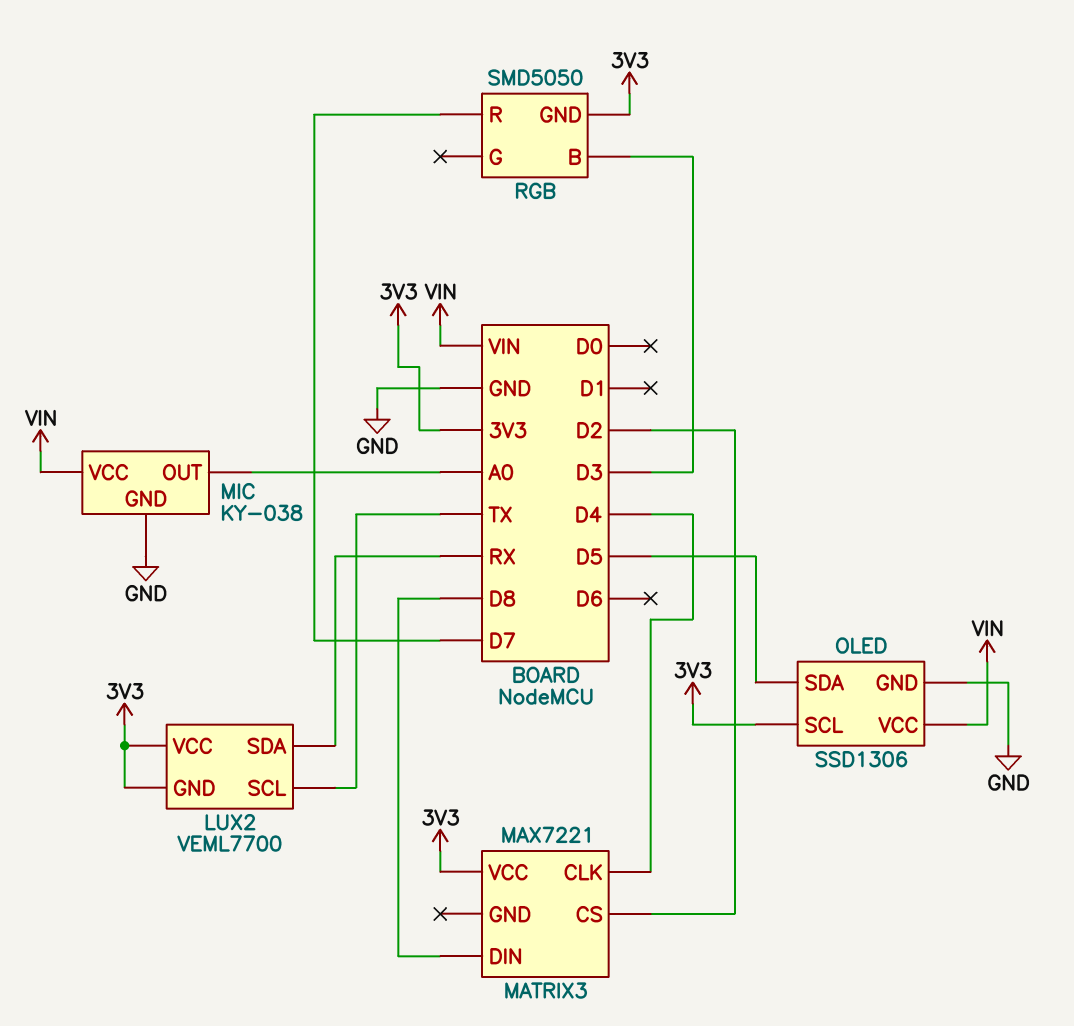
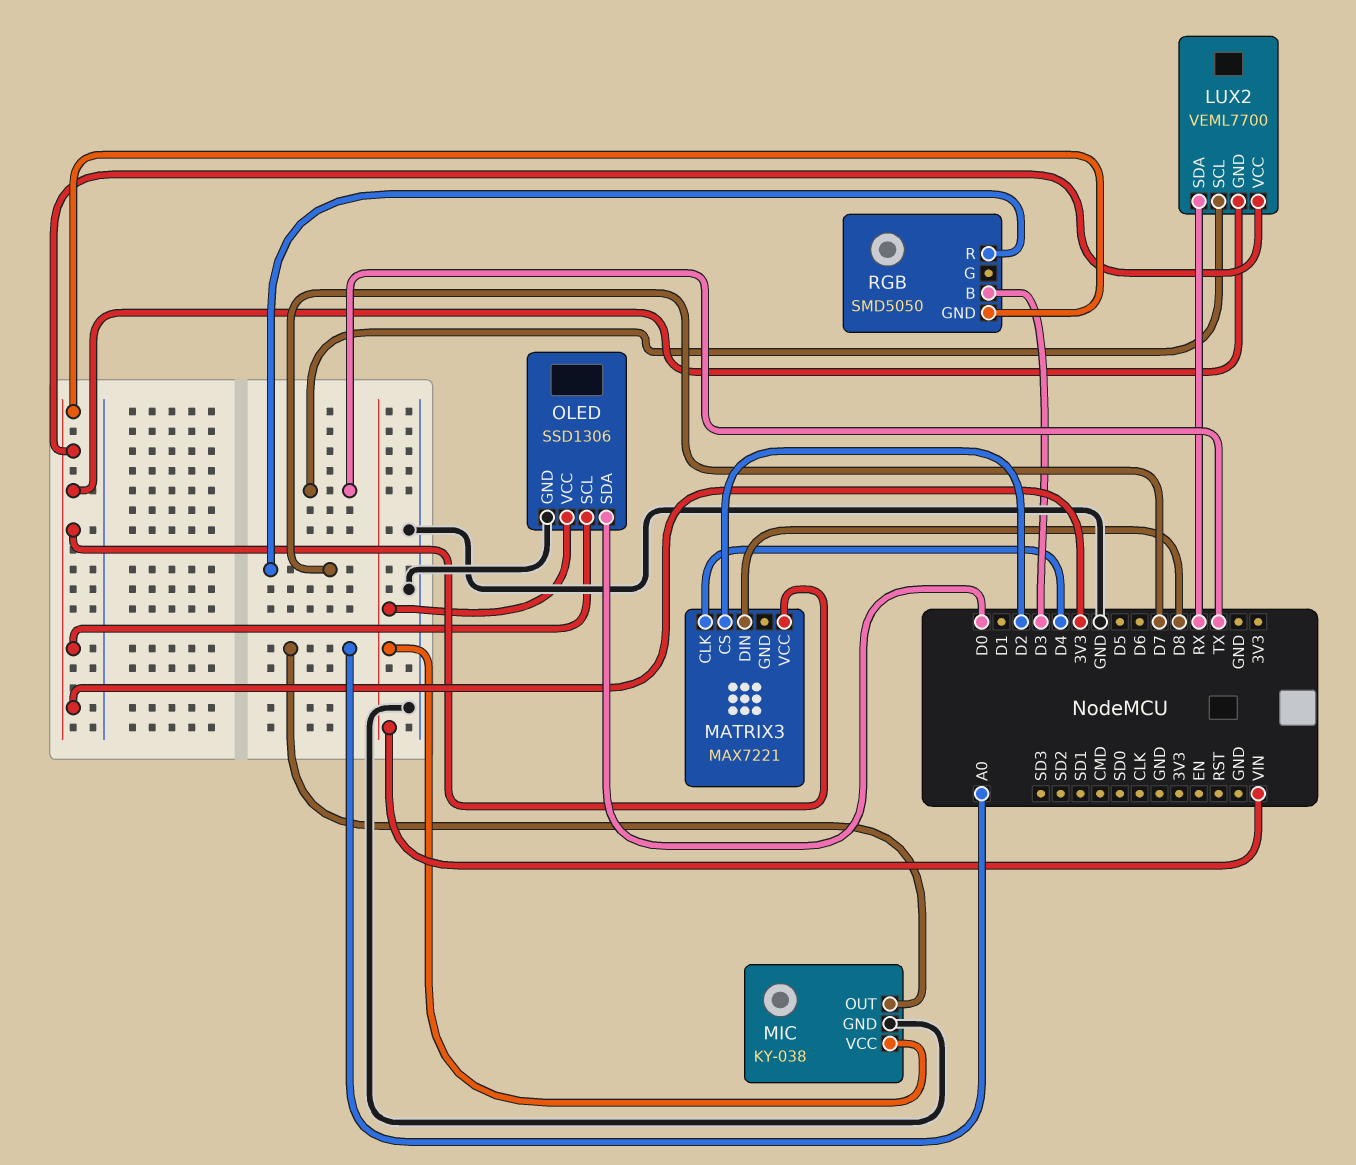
OLED pin SDA: D5 -> D0

